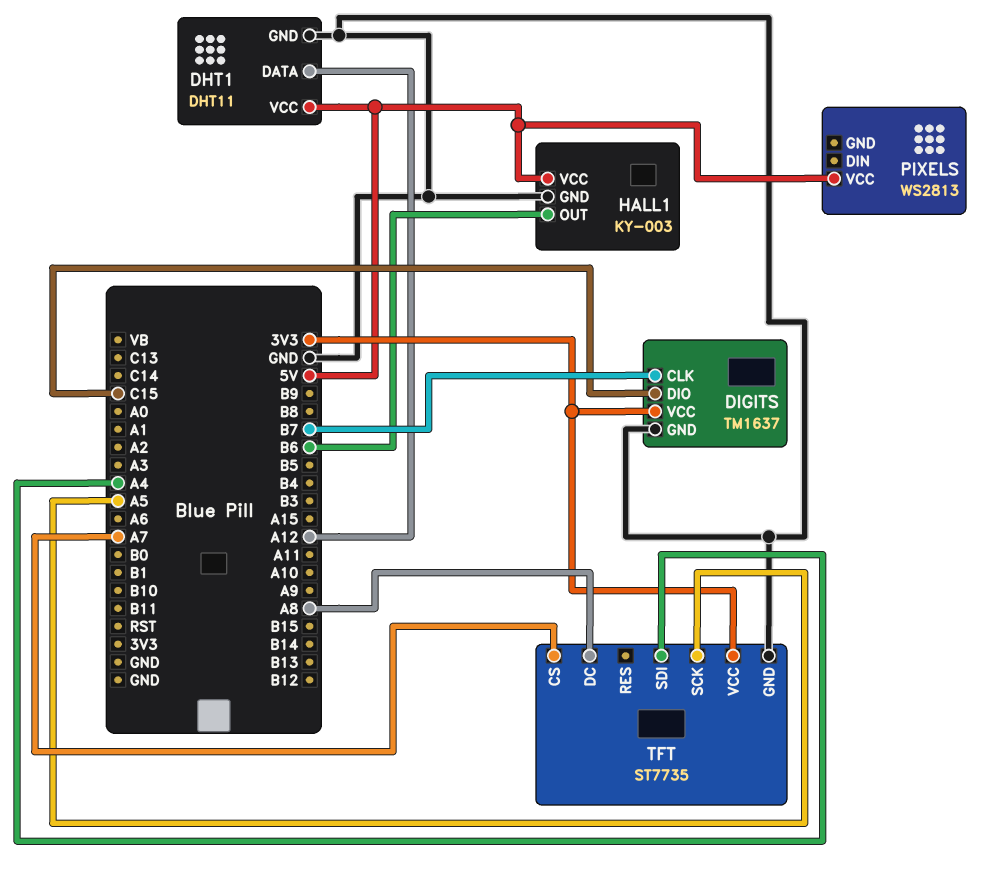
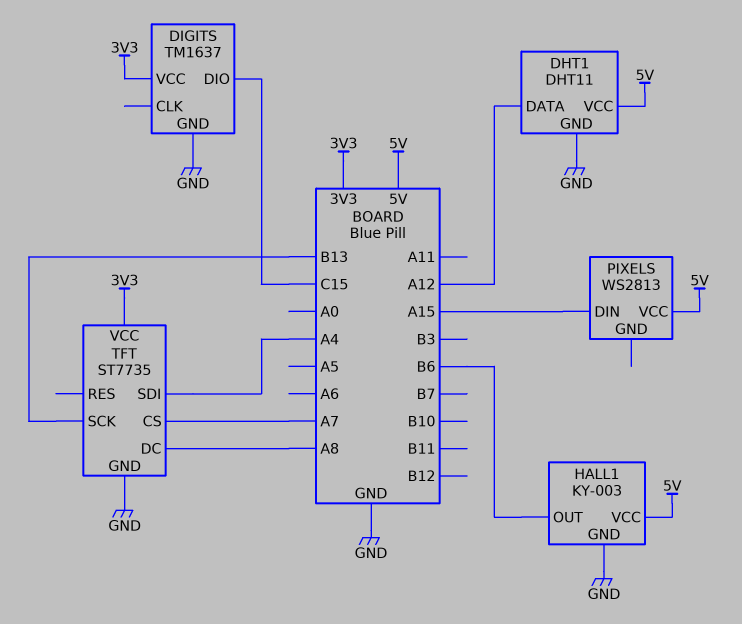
DIGITS pin CLK: B7 -> none
PIXELS pin DIN: none -> A15
TFT pin SCK: A5 -> B13

